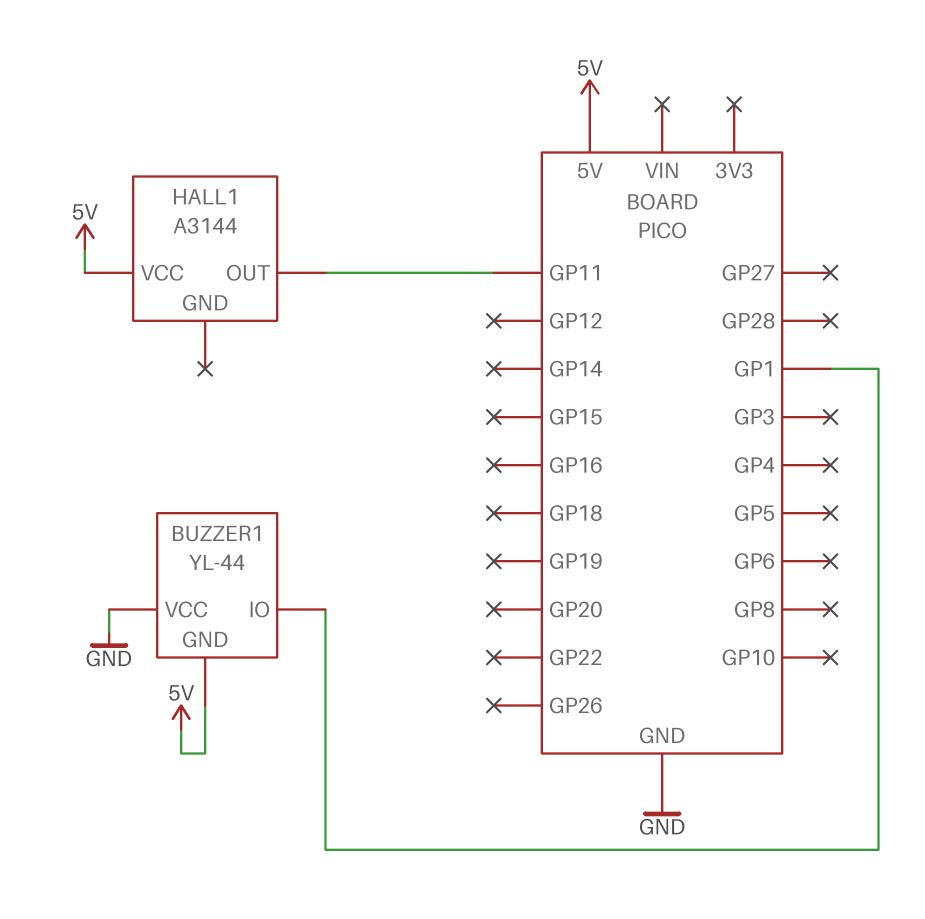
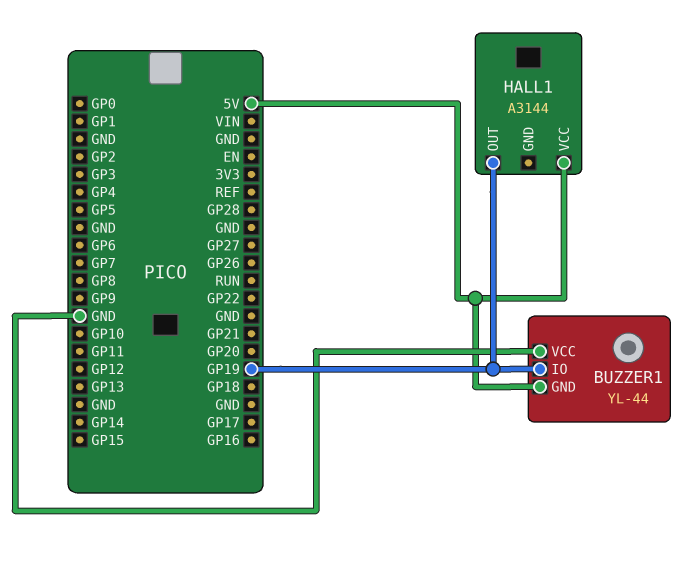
BUZZER1 pin IO: GP1 -> GP19
HALL1 pin OUT: GP11 -> GP19

